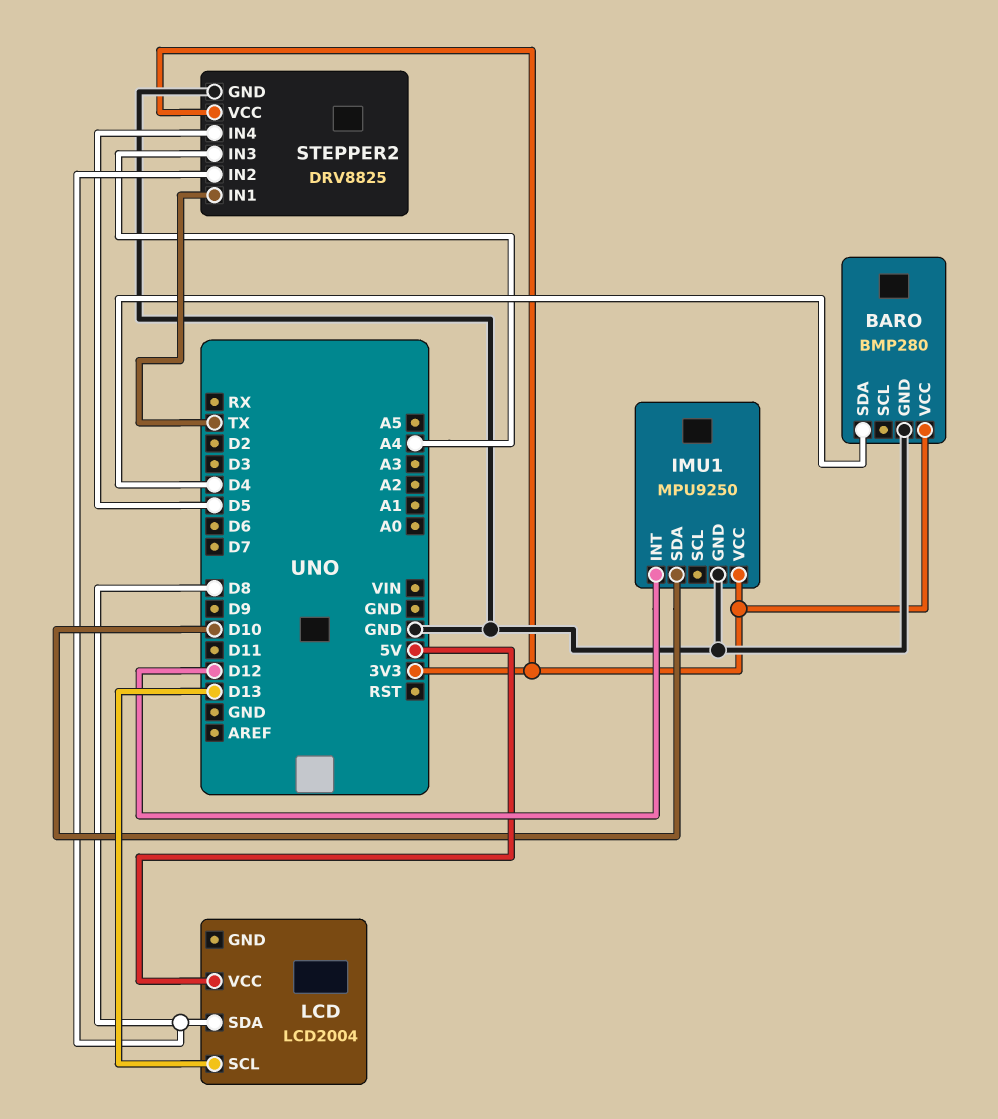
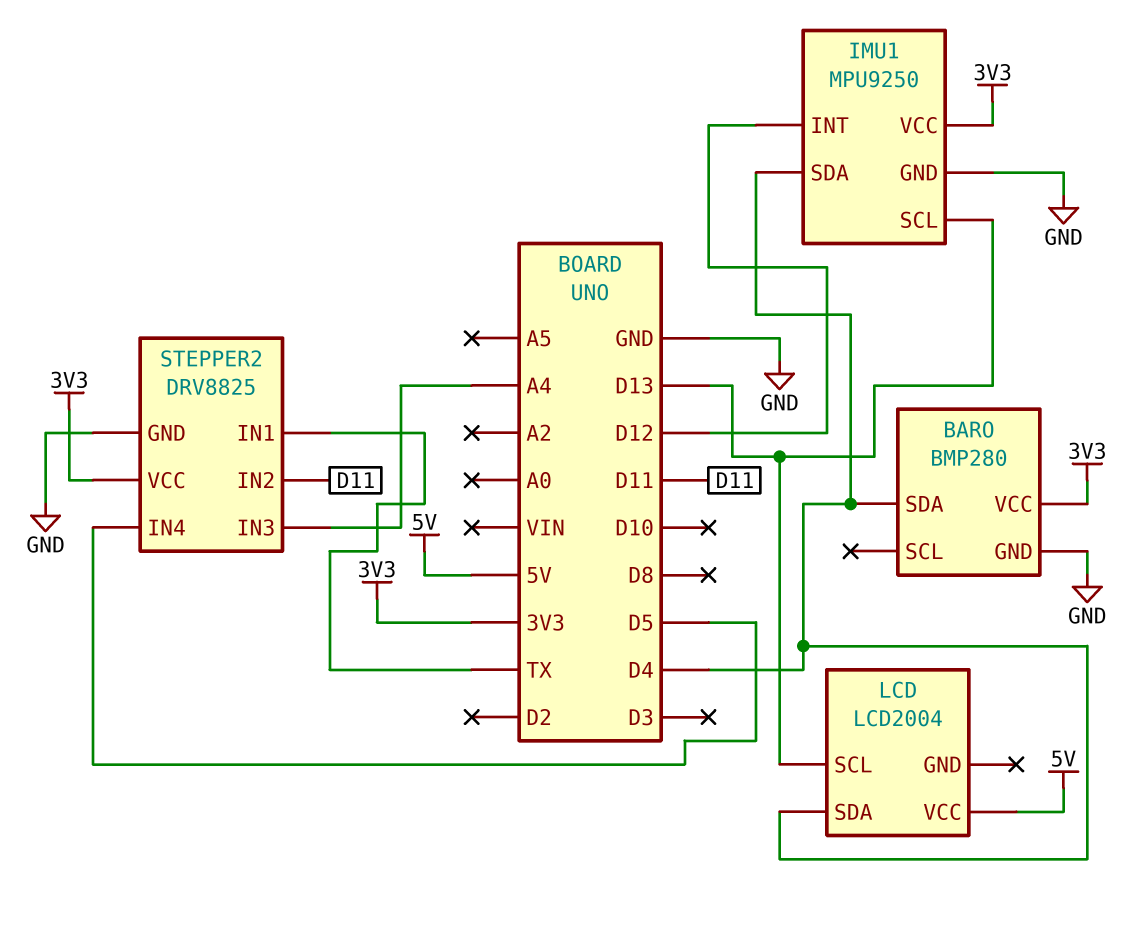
IMU1 pin SCL: none -> D13
IMU1 pin SDA: D10 -> D4
LCD pin SDA: D8 -> D4
STEPPER2 pin IN2: D8 -> D11

